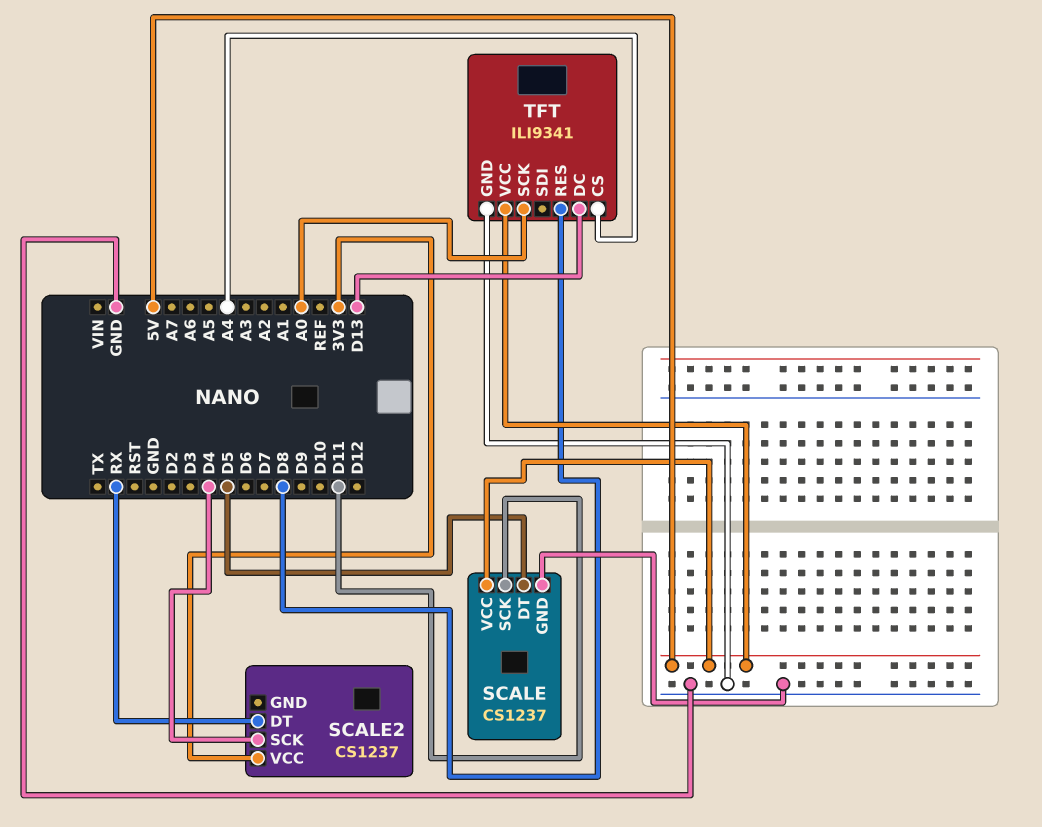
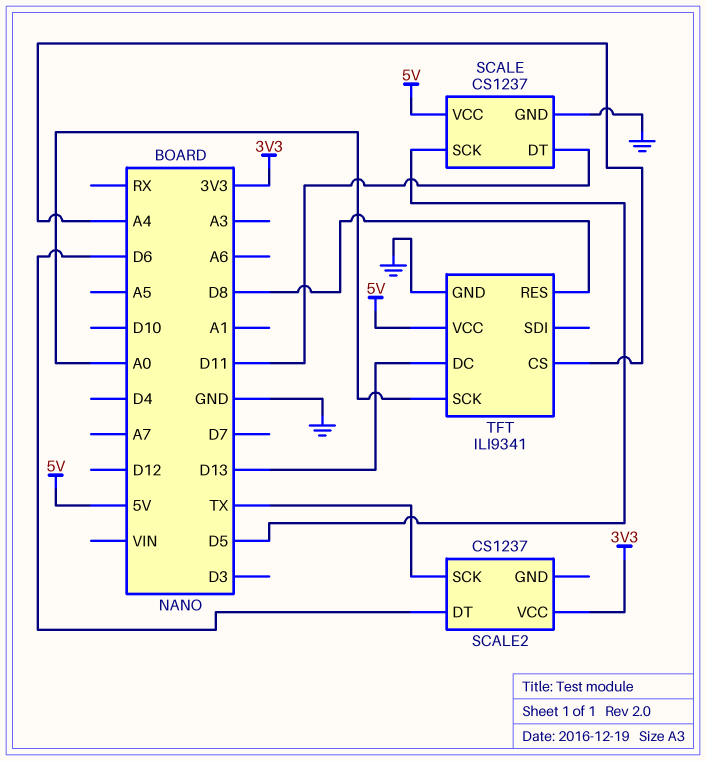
SCALE pin DT: D5 -> D11
SCALE pin SCK: D11 -> D5
SCALE2 pin DT: RX -> D6
SCALE2 pin SCK: D4 -> TX

